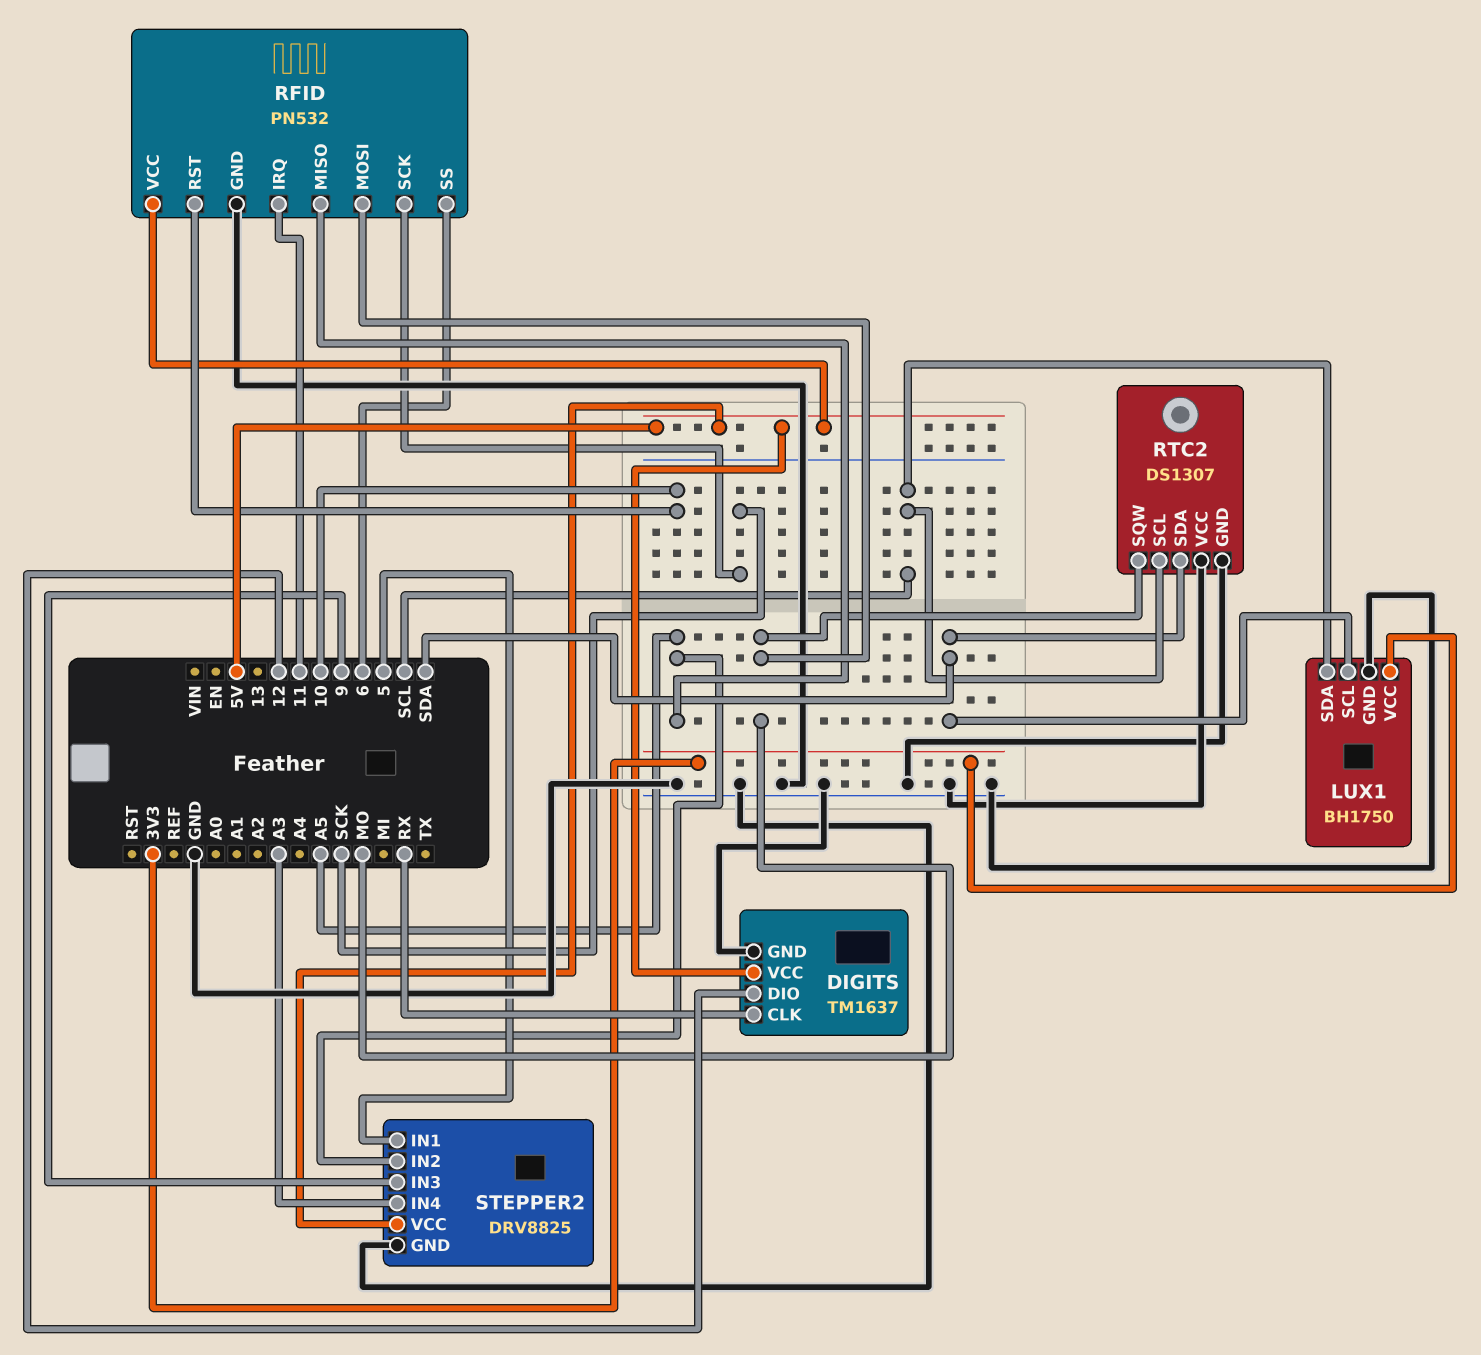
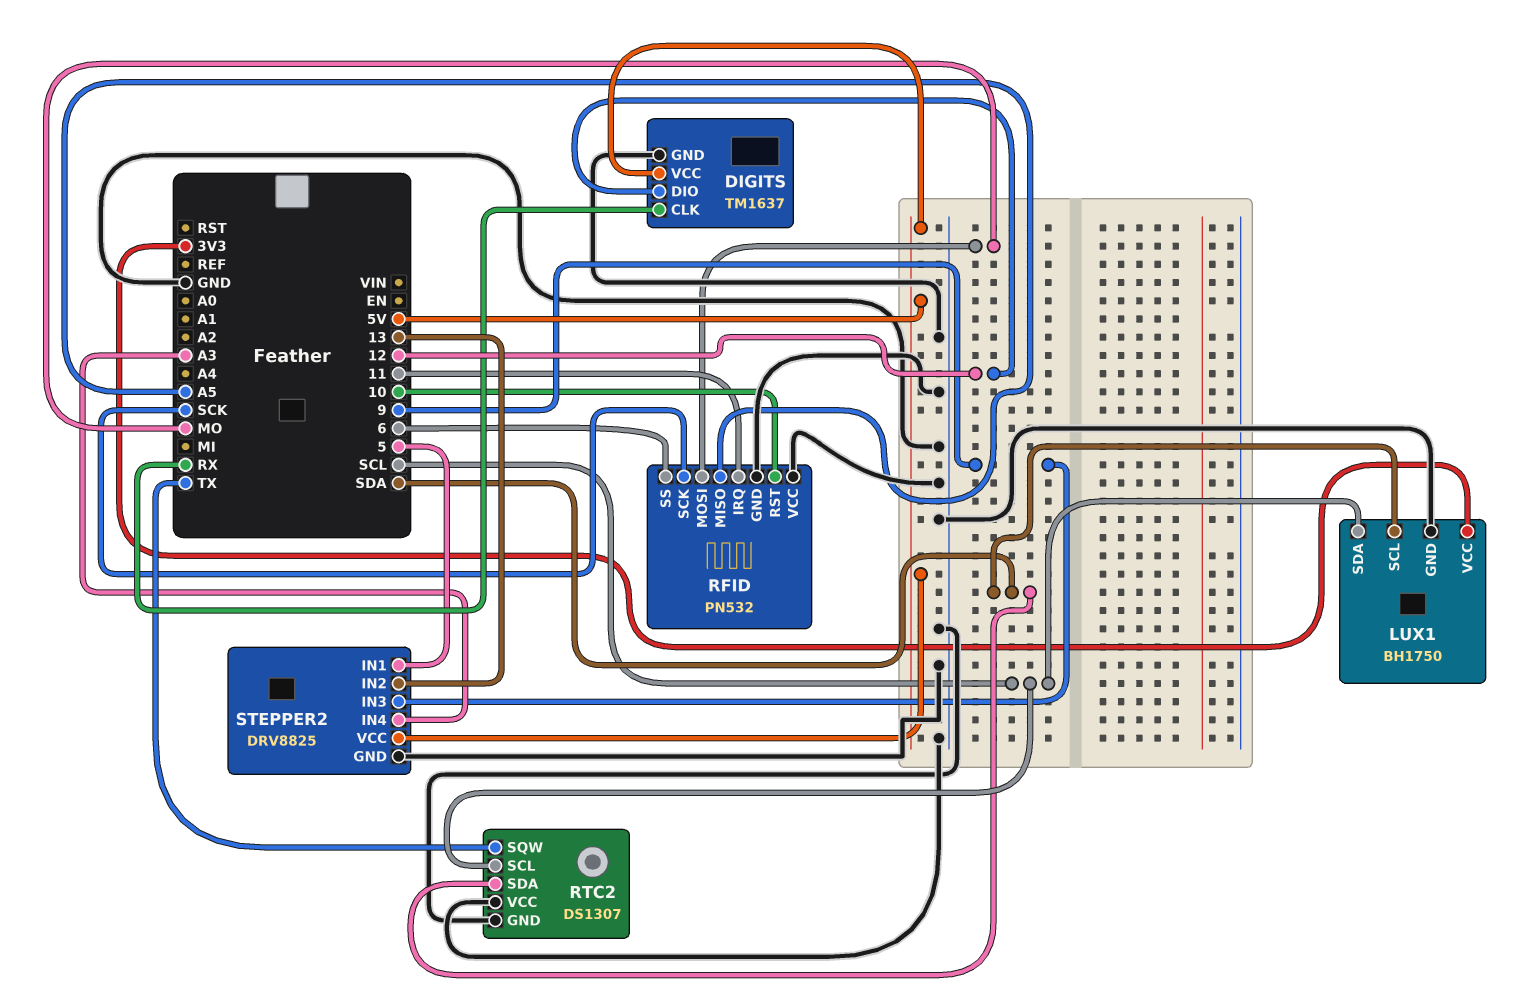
RFID pin VCC: 5V -> GND
RTC2 pin SQW: MO -> TX
STEPPER2 pin IN2: A5 -> 13

